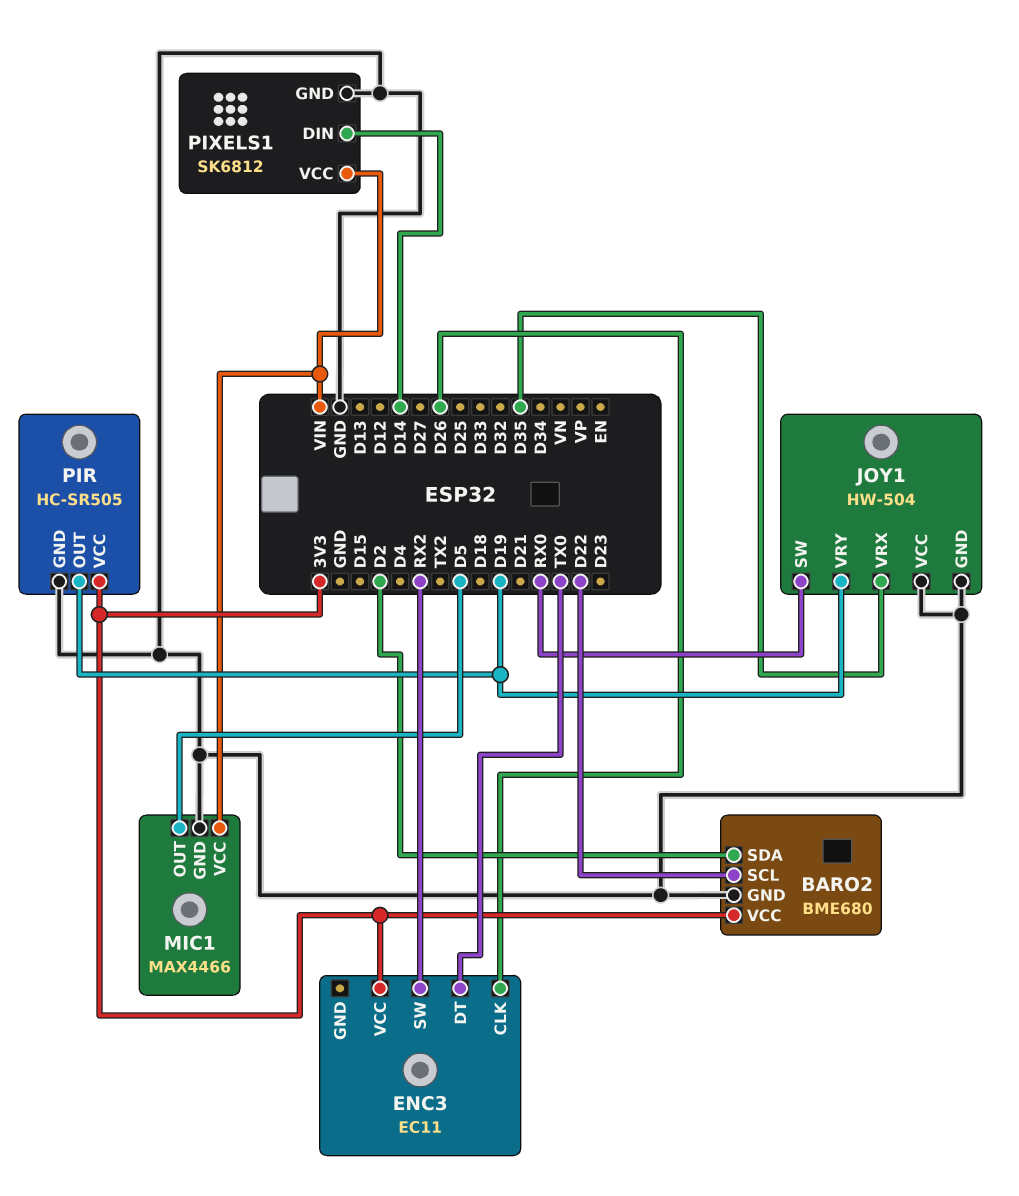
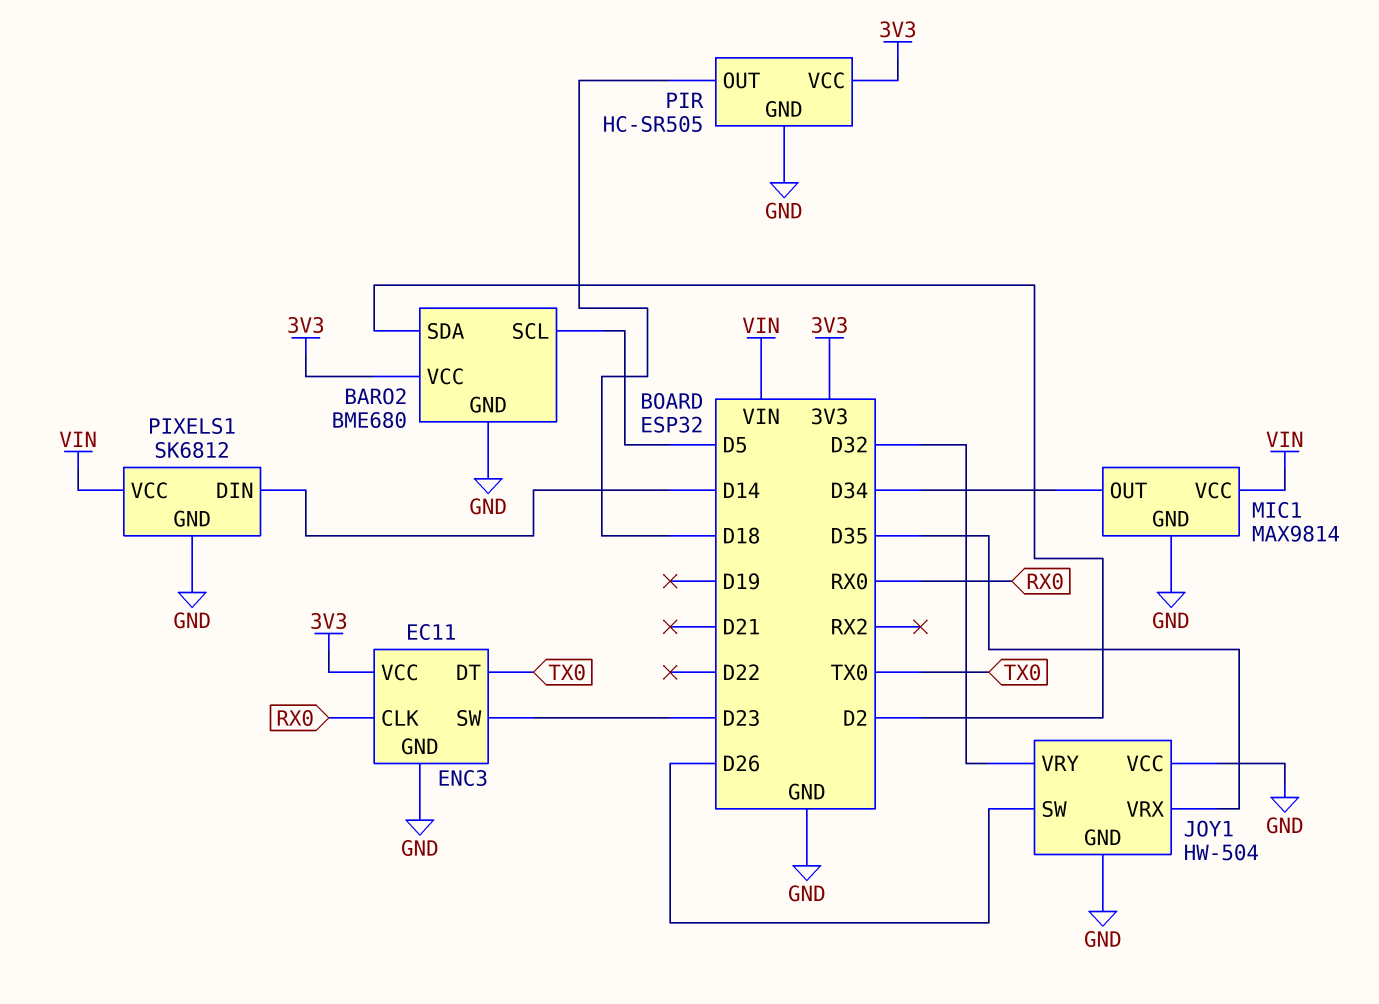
BARO2 pin SCL: D22 -> D5
ENC3 pin CLK: D26 -> RX0
ENC3 pin GND: none -> GND
ENC3 pin SW: RX2 -> D23
JOY1 pin SW: RX0 -> D26
JOY1 pin VRY: D19 -> D32
MIC1: MAX4466 -> MAX9814
MIC1 pin OUT: D5 -> D34
PIR pin OUT: D19 -> D18

